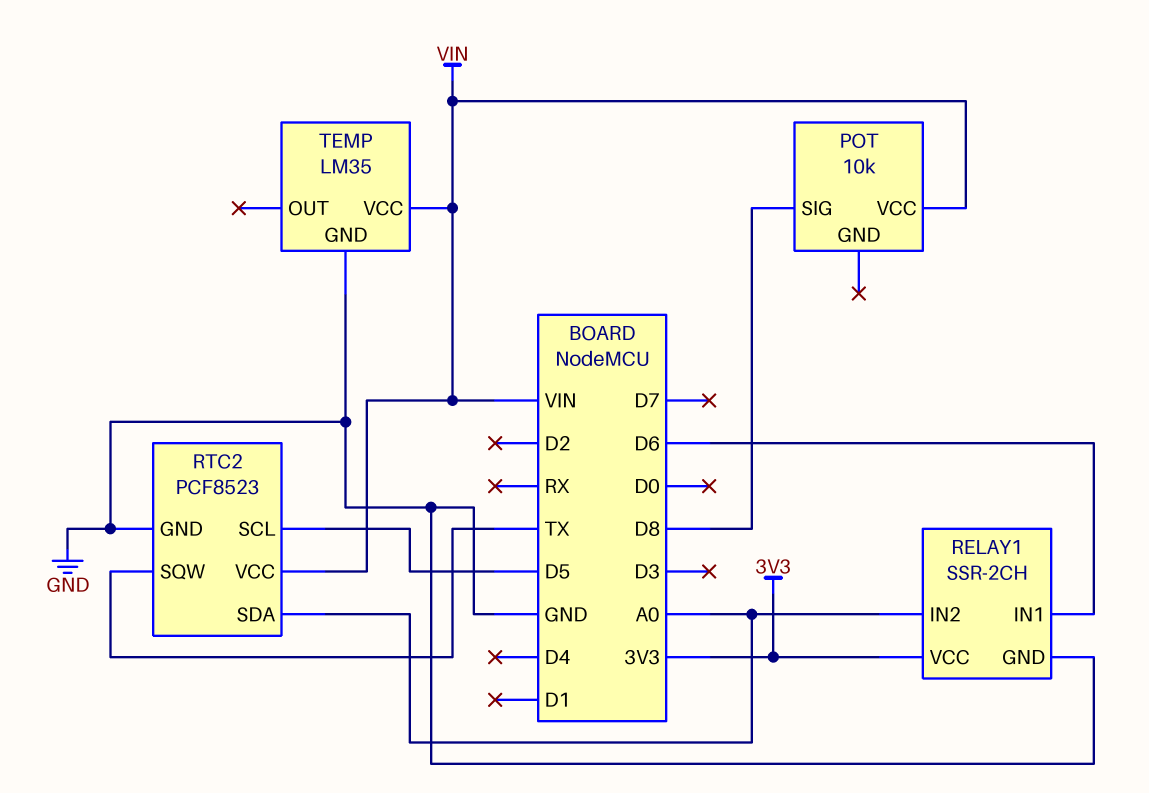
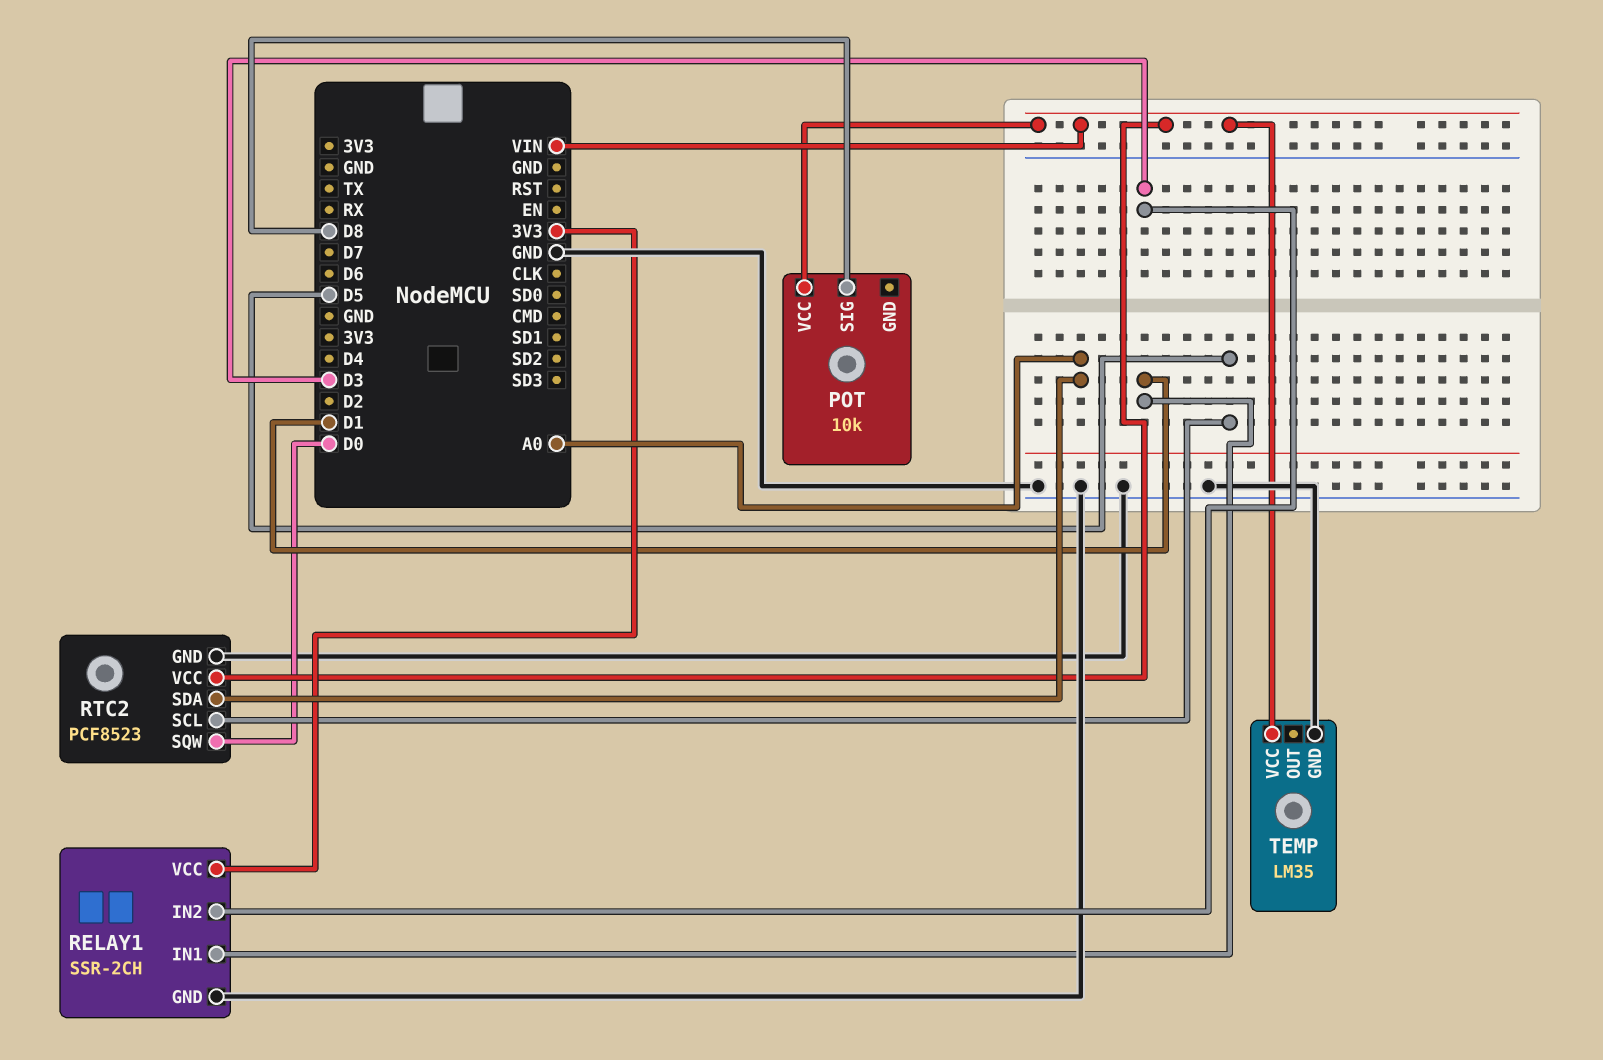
RELAY1 pin IN1: D6 -> D1
RELAY1 pin IN2: A0 -> D3
RTC2 pin SQW: TX -> D0

